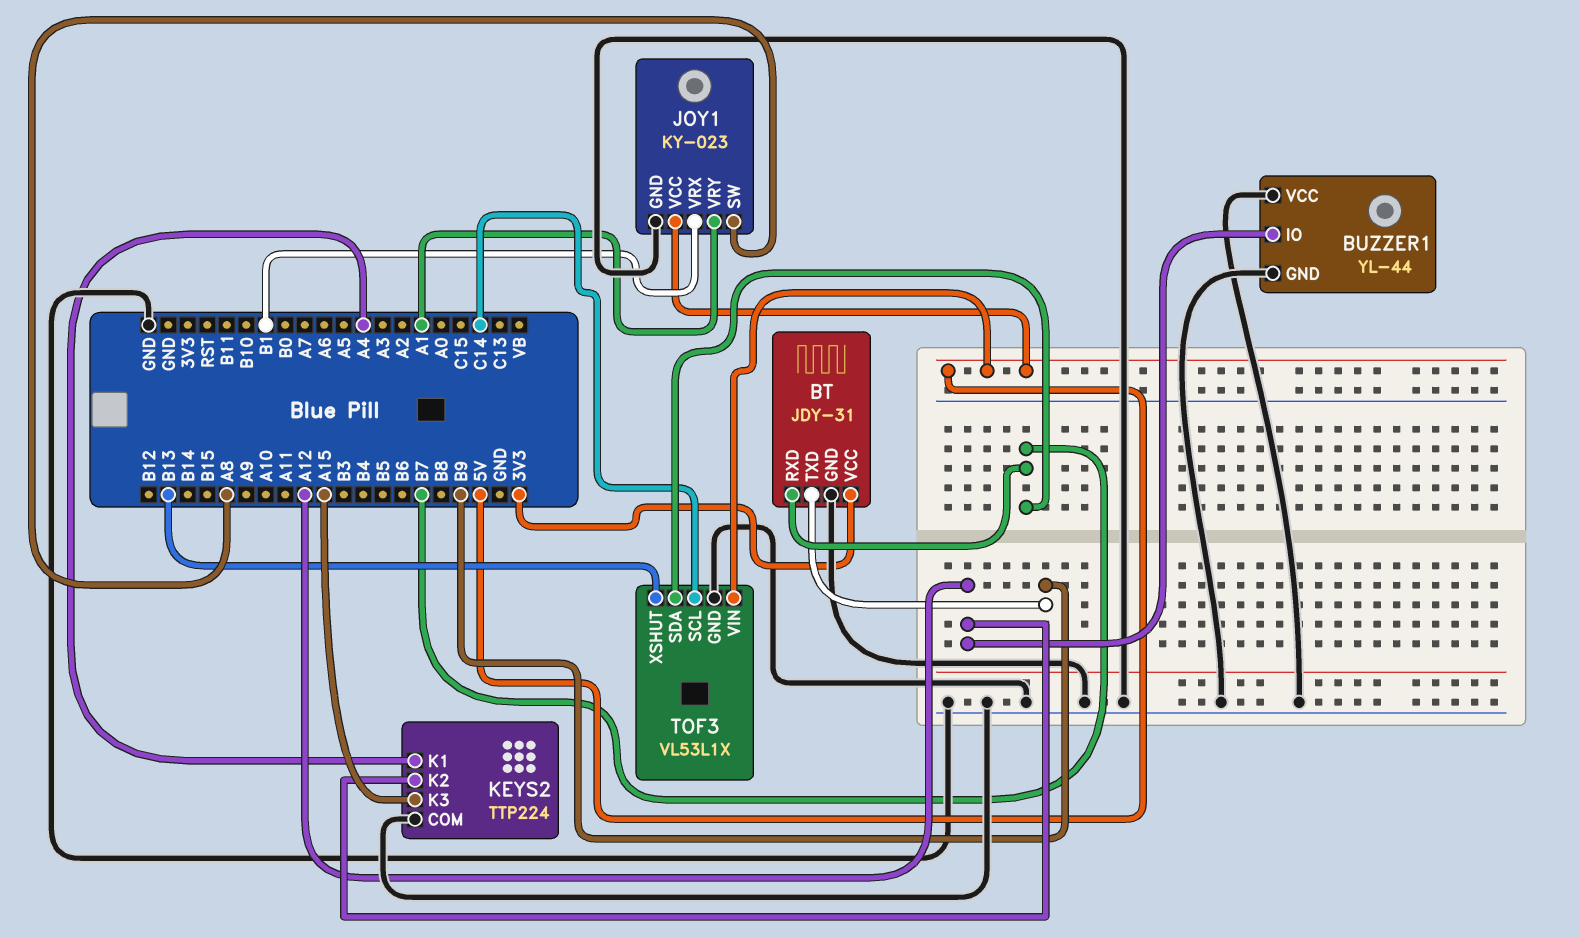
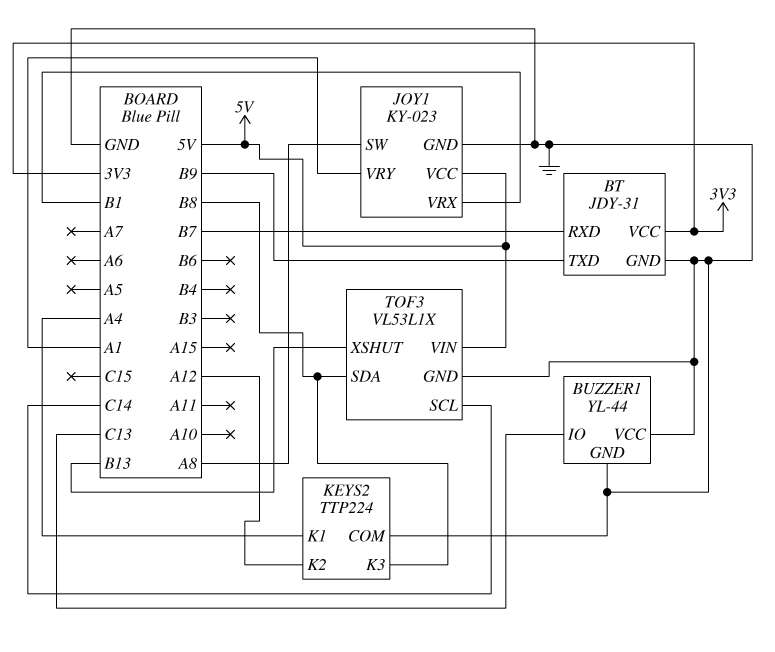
BUZZER1 pin IO: A12 -> C13
KEYS2 pin K3: A15 -> B8
TOF3 pin SDA: B7 -> B8

